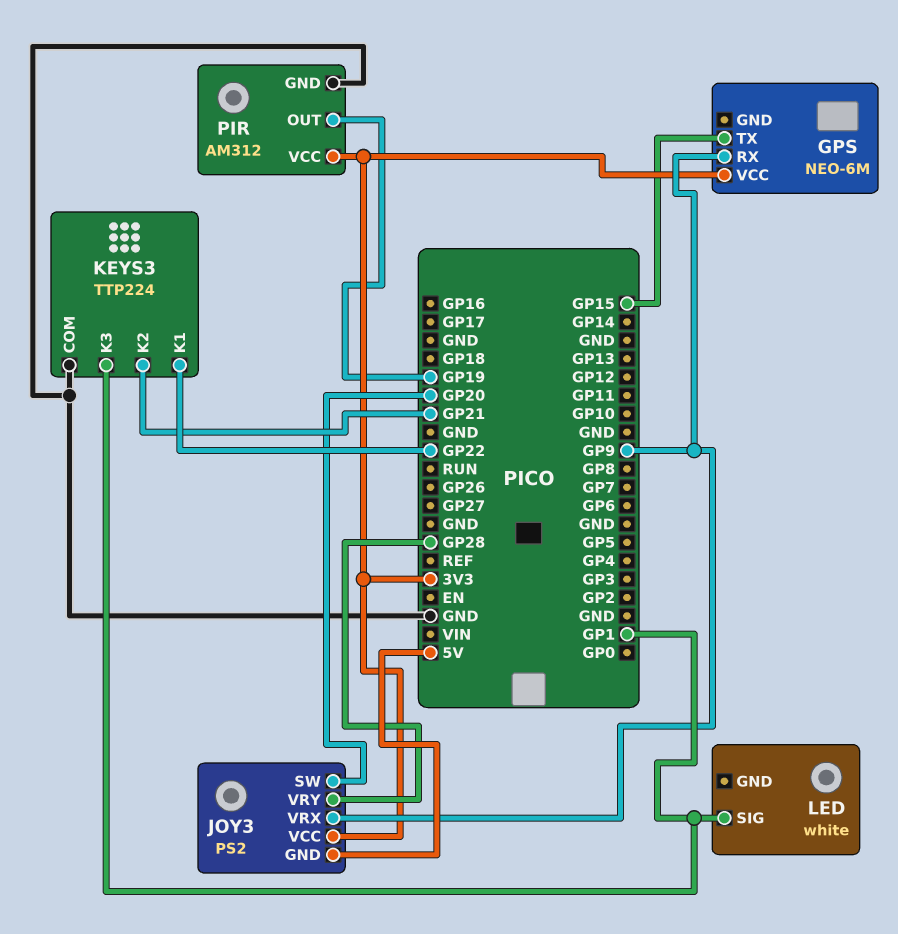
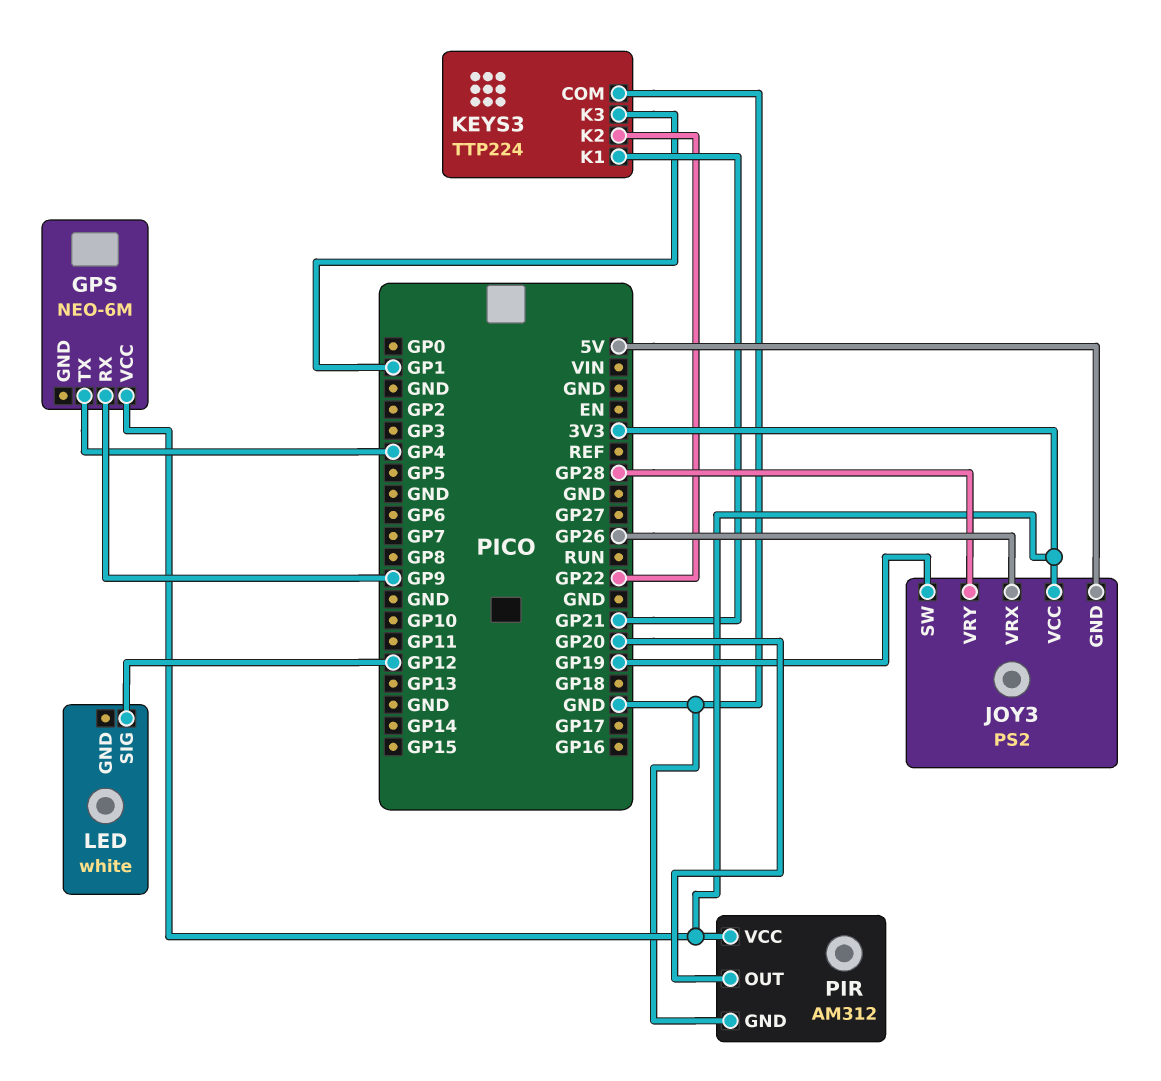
GPS pin TX: GP15 -> GP4
JOY3 pin SW: GP20 -> GP19
JOY3 pin VRX: GP9 -> GP26
KEYS3 pin K1: GP22 -> GP21
KEYS3 pin K2: GP21 -> GP22
LED pin SIG: GP1 -> GP12
PIR pin OUT: GP19 -> GP20

